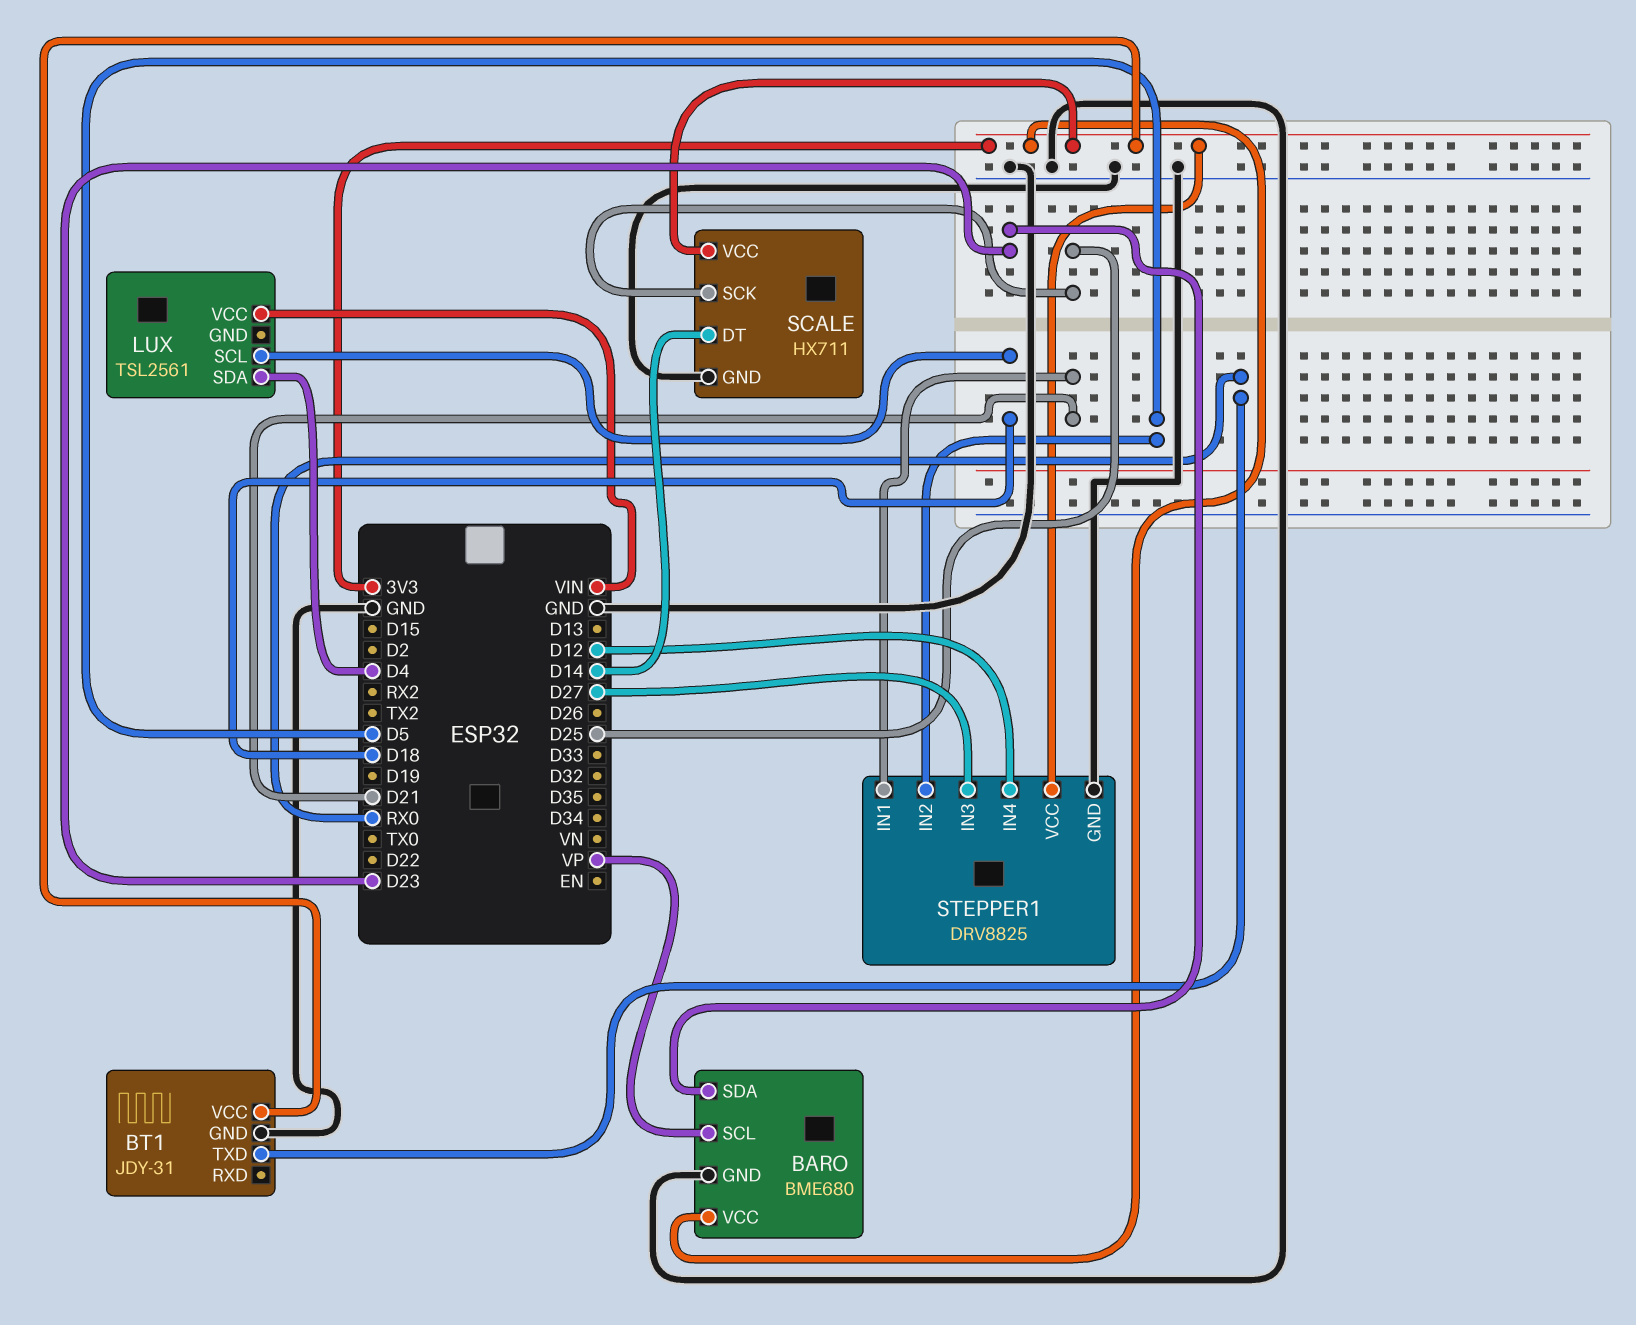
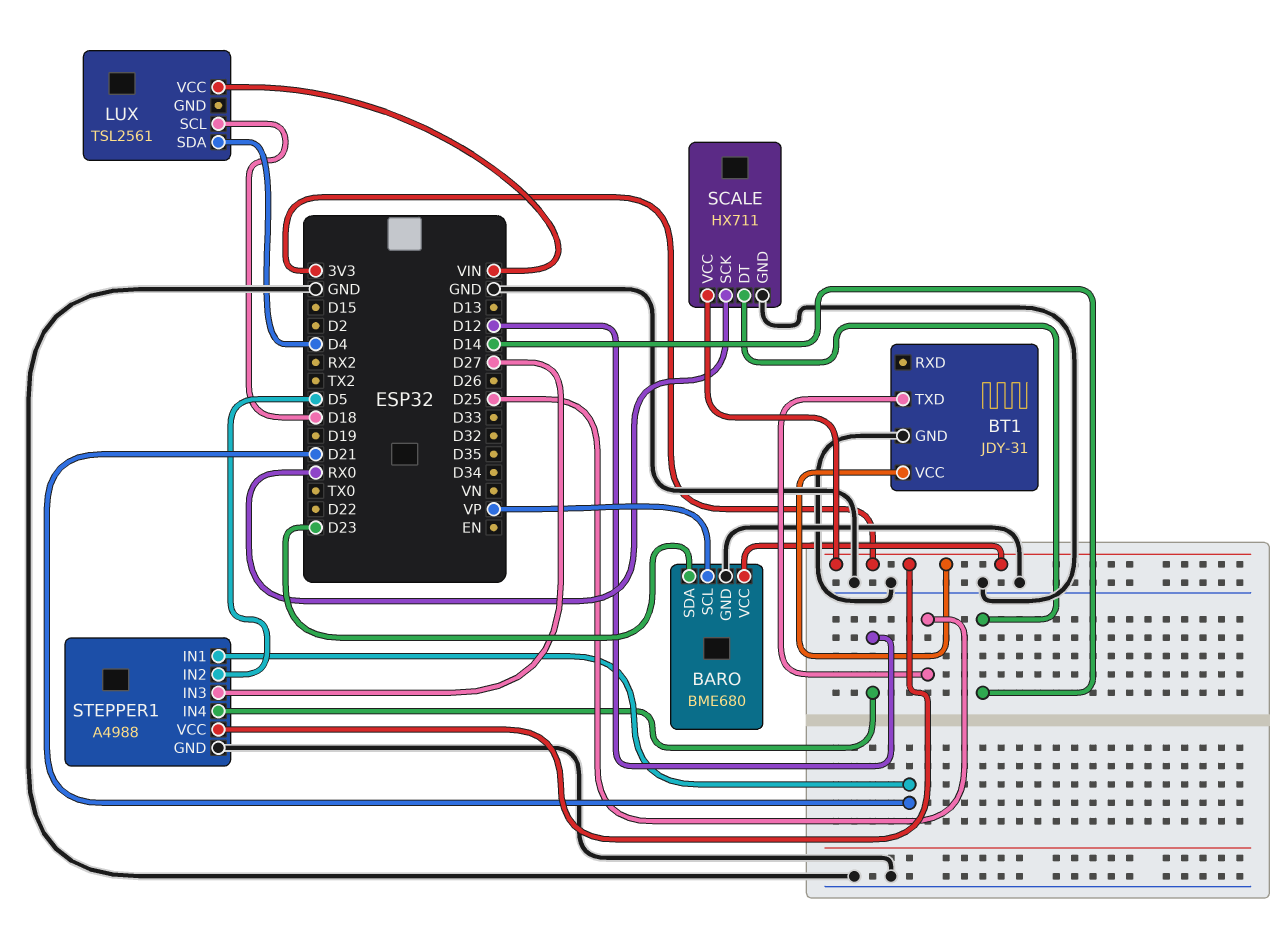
BT1 pin TXD: RX0 -> D25
SCALE pin SCK: D25 -> RX0
STEPPER1: DRV8825 -> A4988

